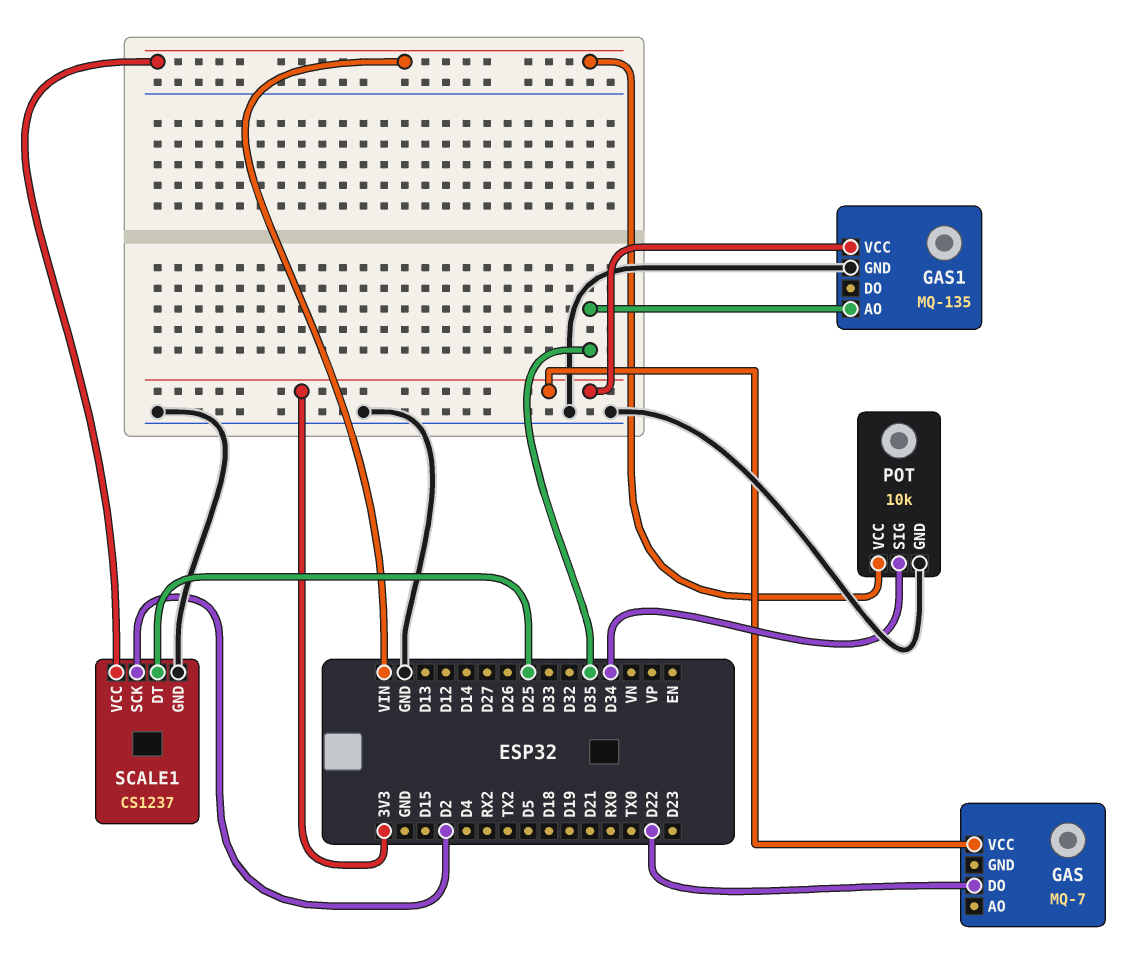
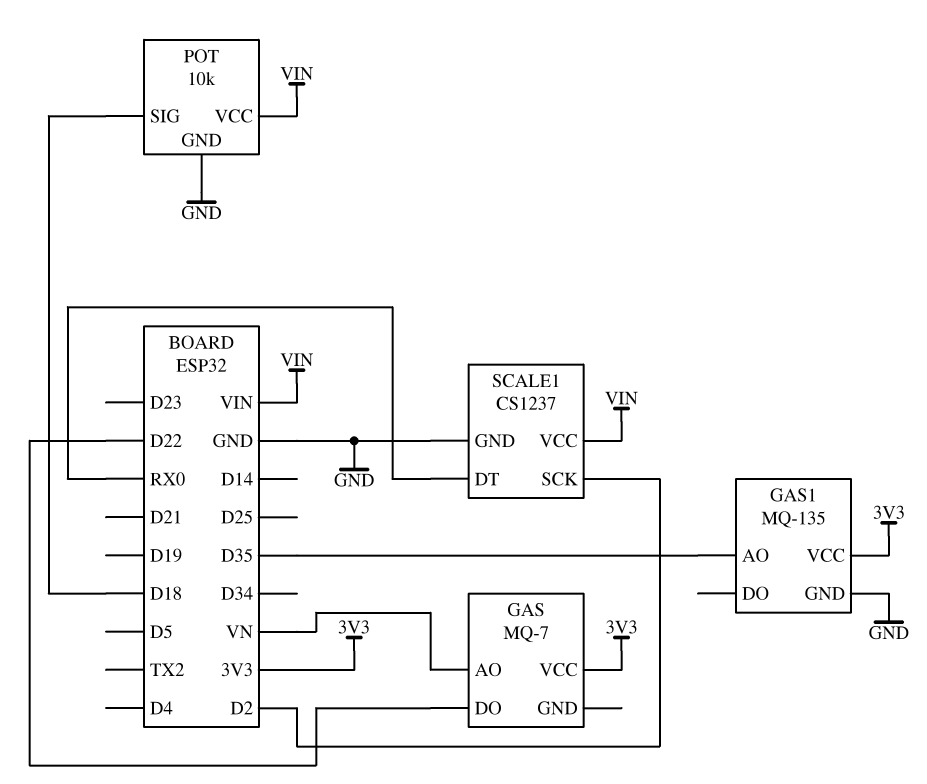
GAS pin AO: none -> VN
POT pin SIG: D34 -> D18
SCALE1 pin DT: D25 -> RX0

